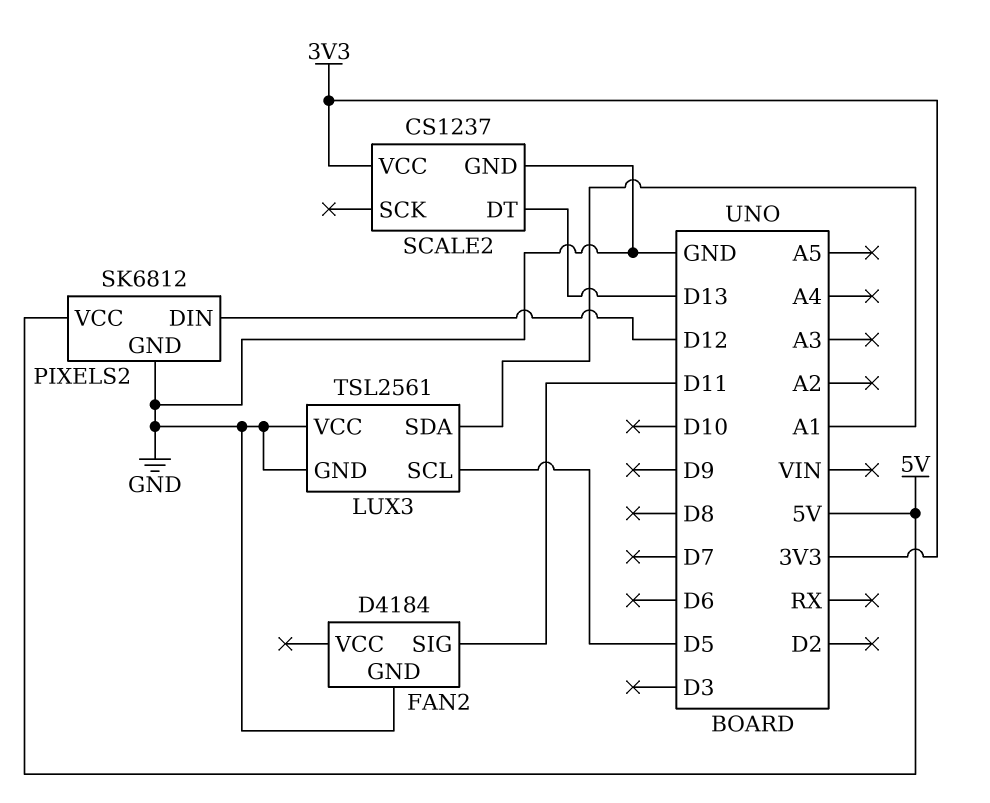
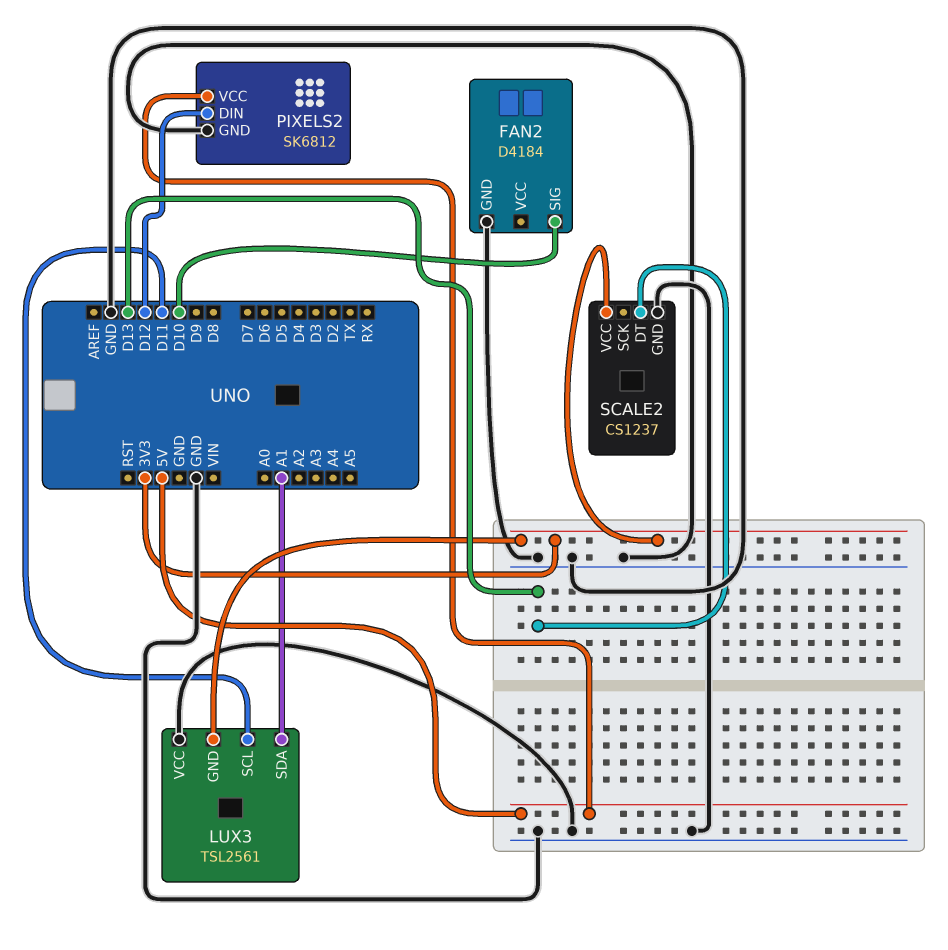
FAN2 pin SIG: D11 -> D10
LUX3 pin GND: GND -> 3V3
LUX3 pin SCL: D5 -> D11

